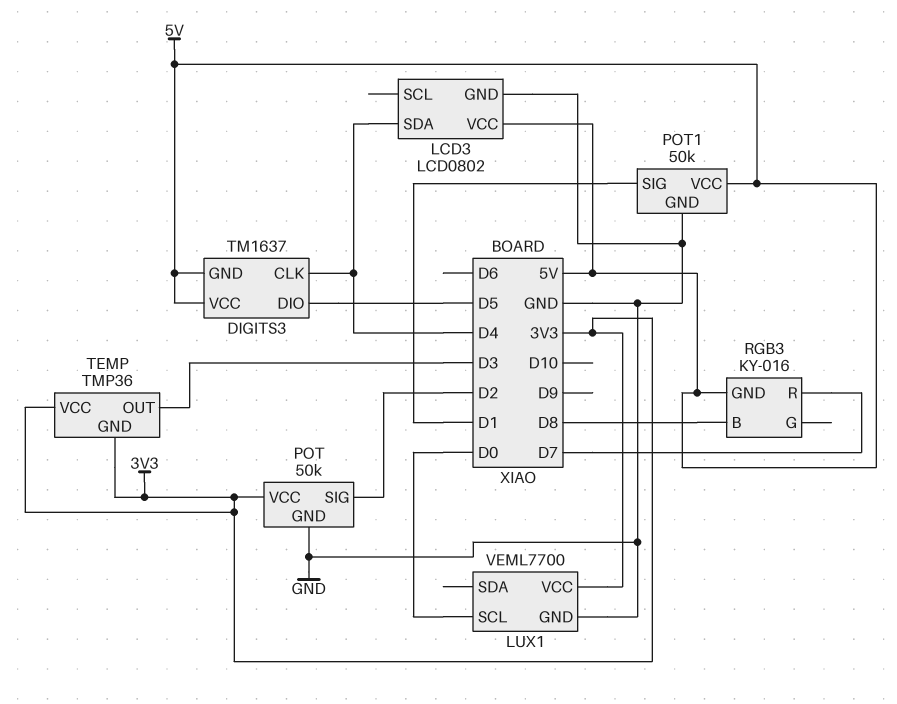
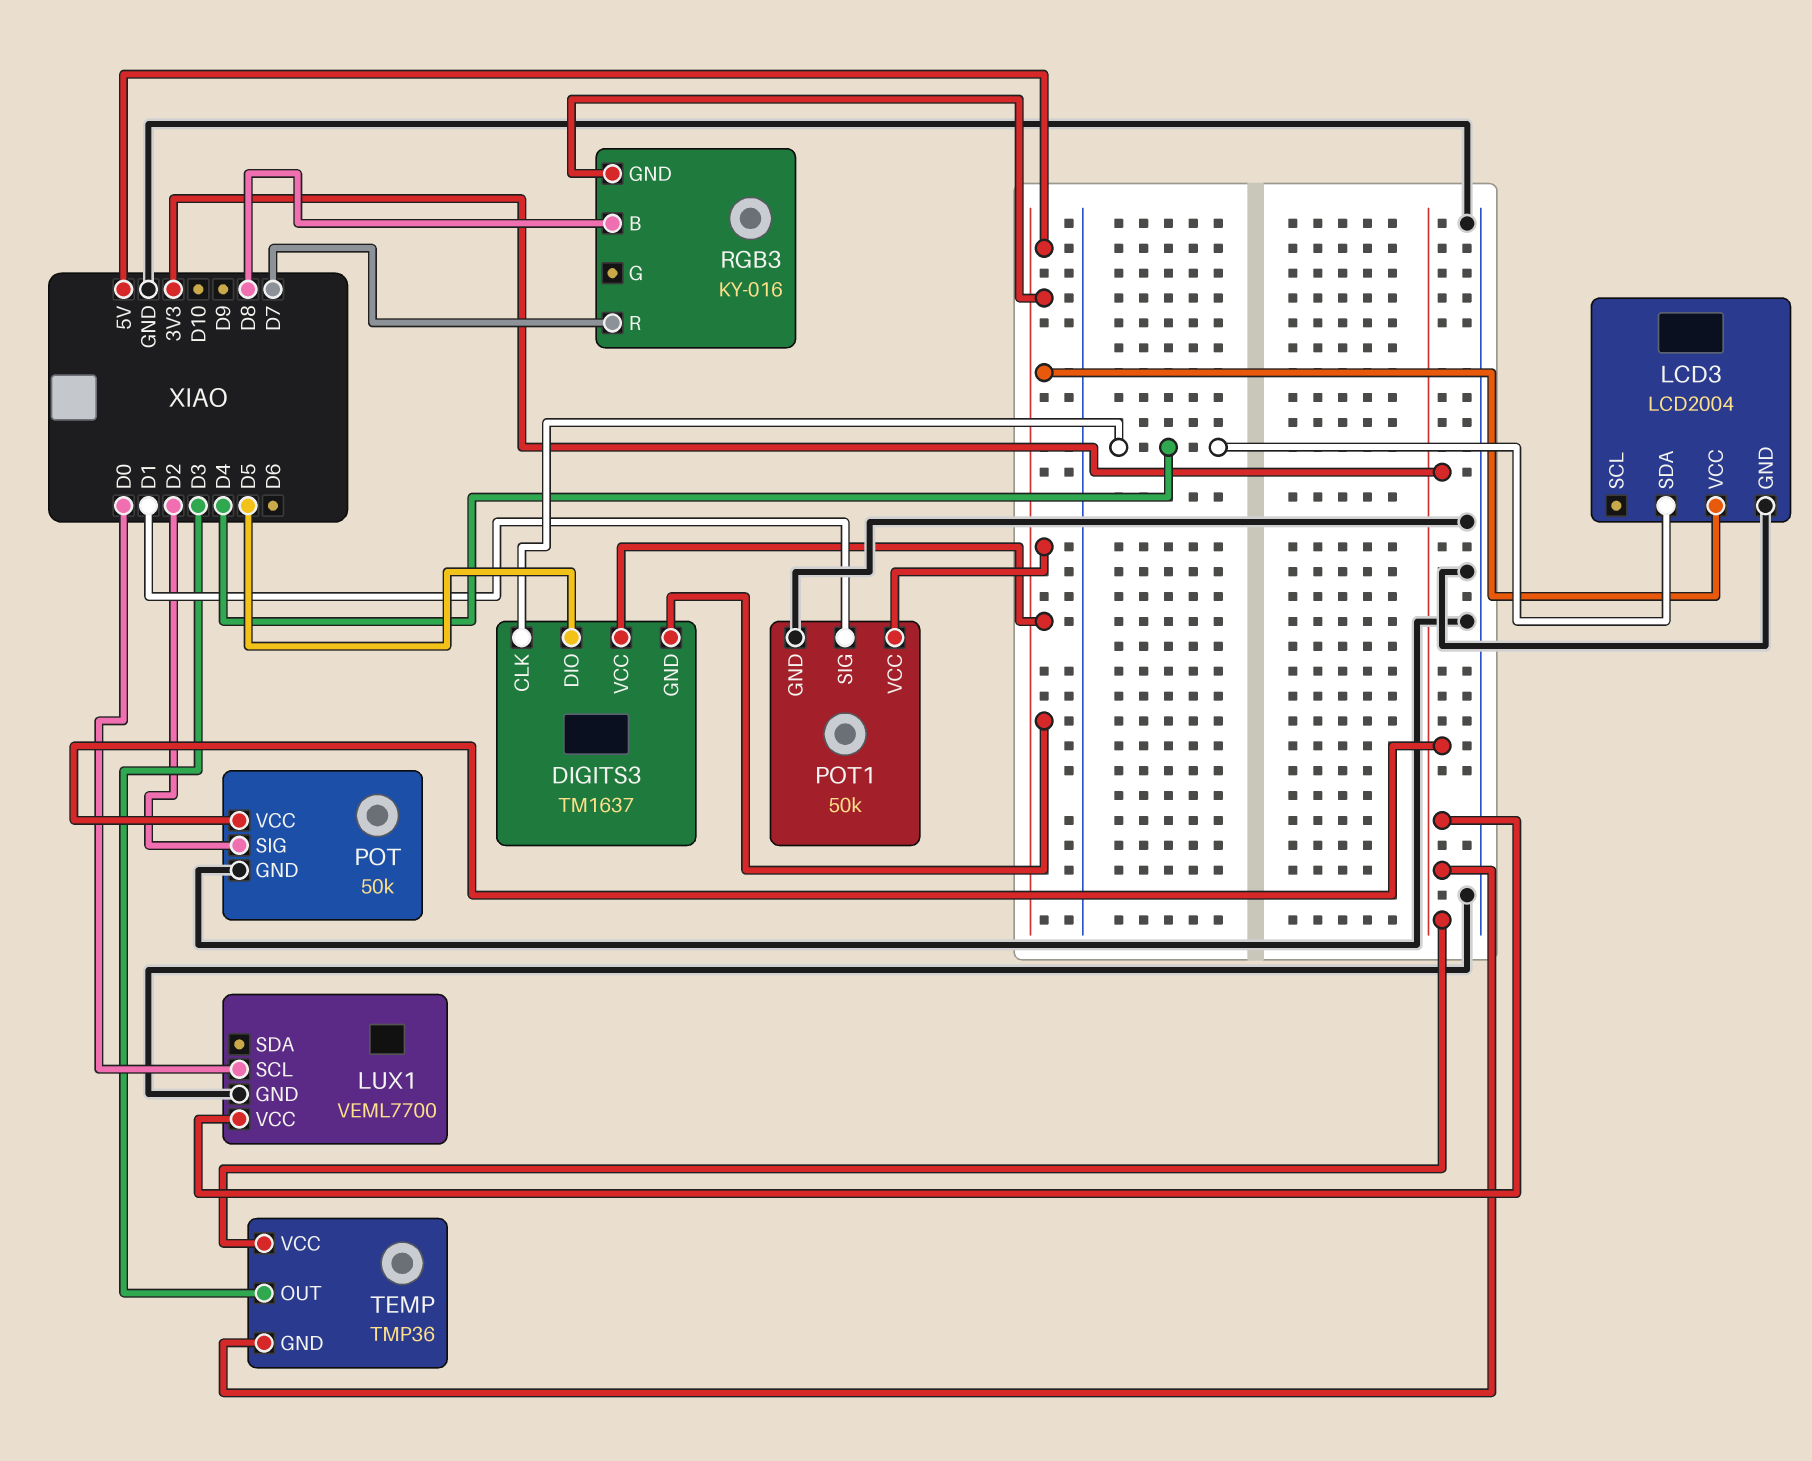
LCD3: LCD0802 -> LCD2004

